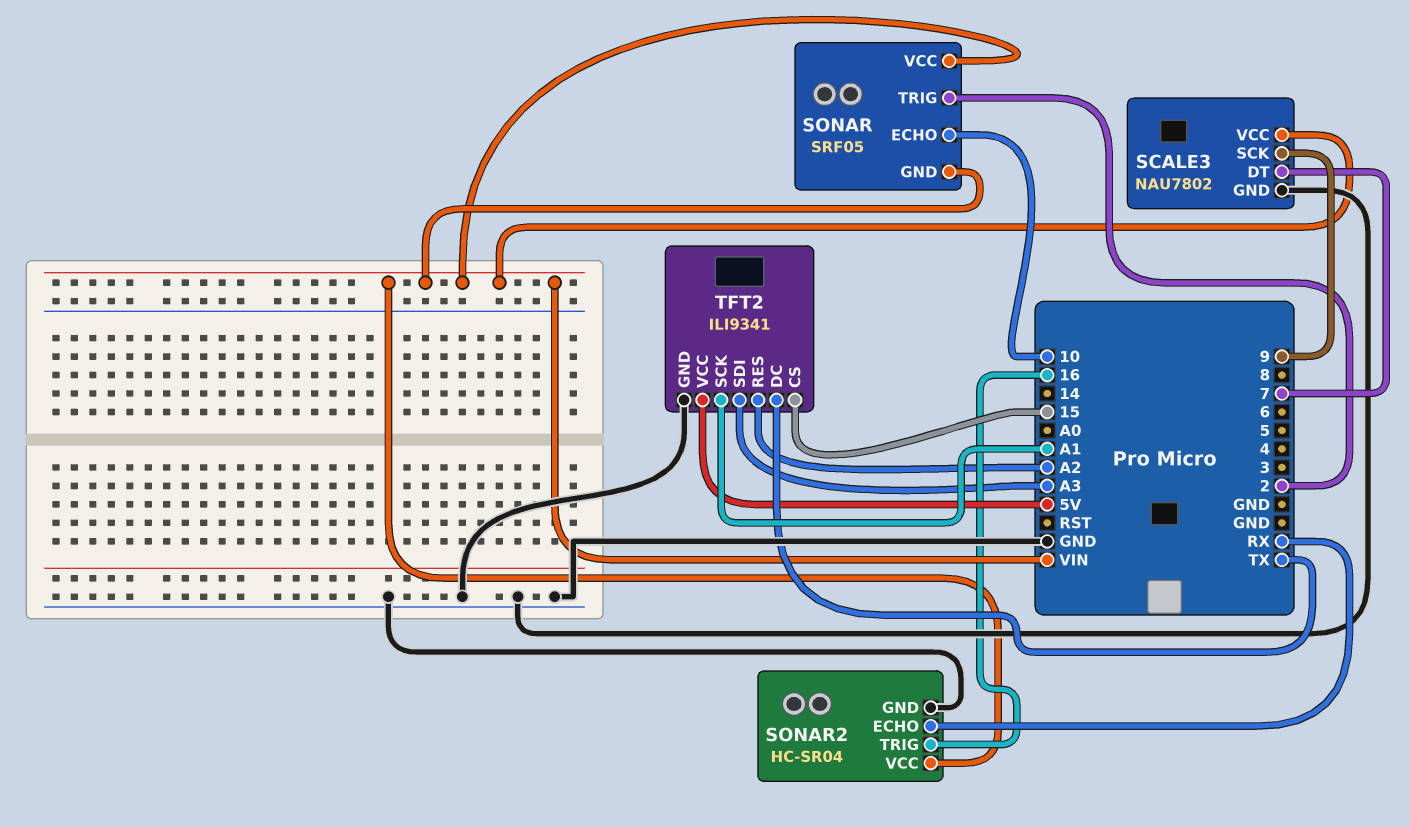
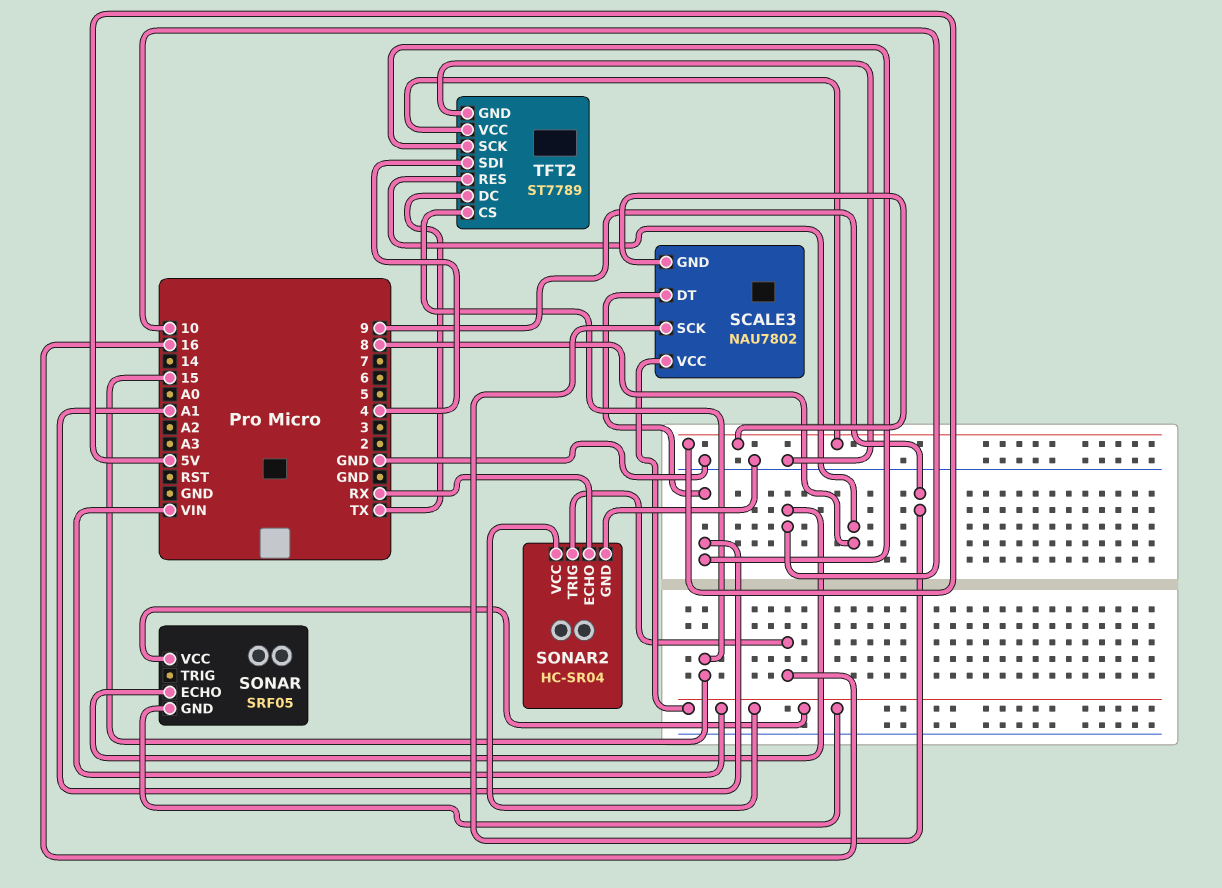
SCALE3 pin DT: 7 -> A1
SCALE3 pin GND: GND -> 5V
SONAR pin TRIG: 2 -> none
TFT2: ILI9341 -> ST7789
TFT2 pin RES: A2 -> 8
TFT2 pin SDI: A3 -> 4

